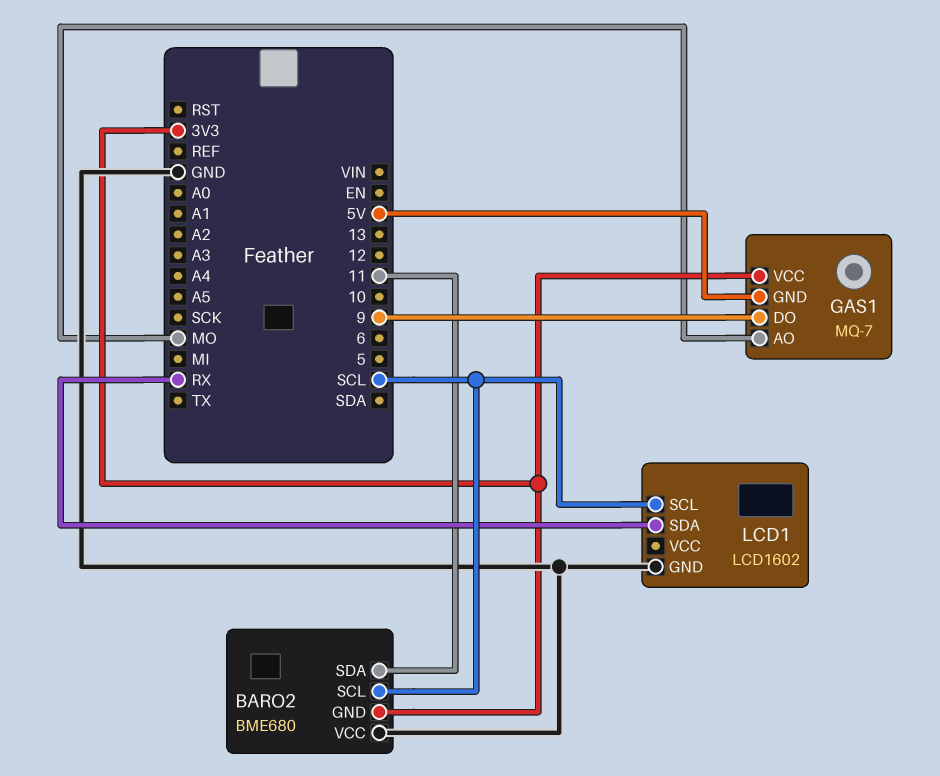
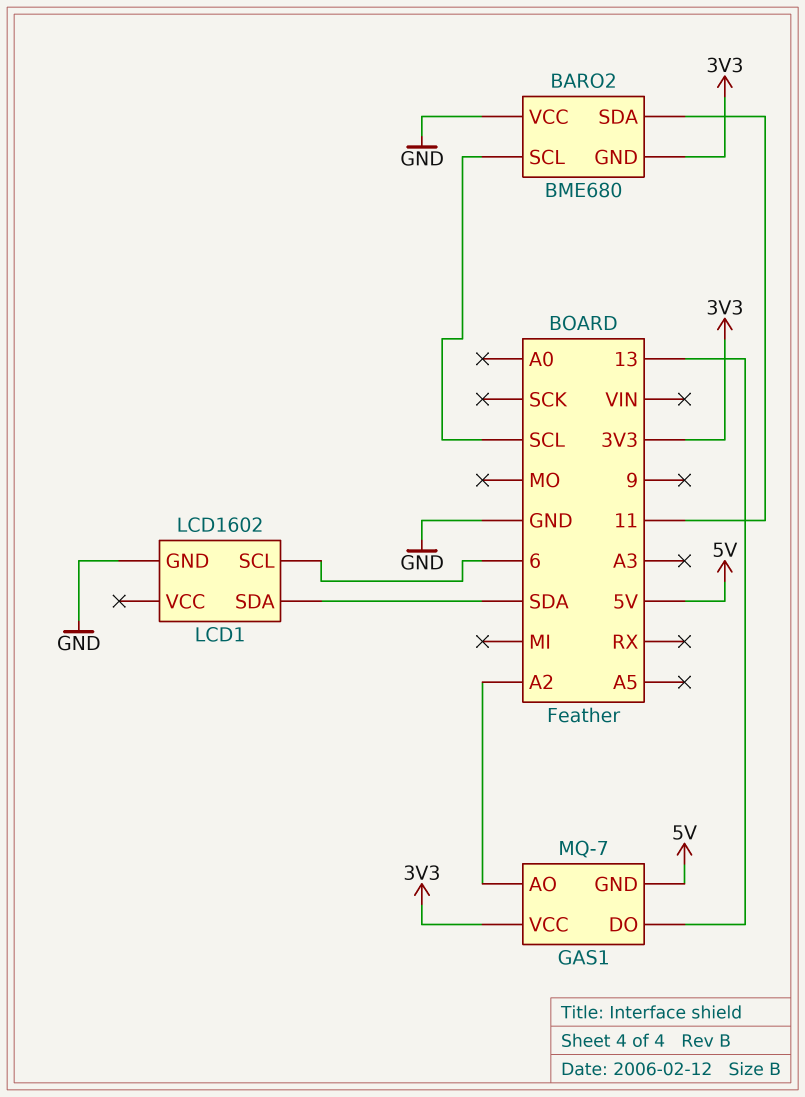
GAS1 pin AO: MO -> A2
GAS1 pin DO: 9 -> 13
LCD1 pin SCL: SCL -> 6
LCD1 pin SDA: RX -> SDA

